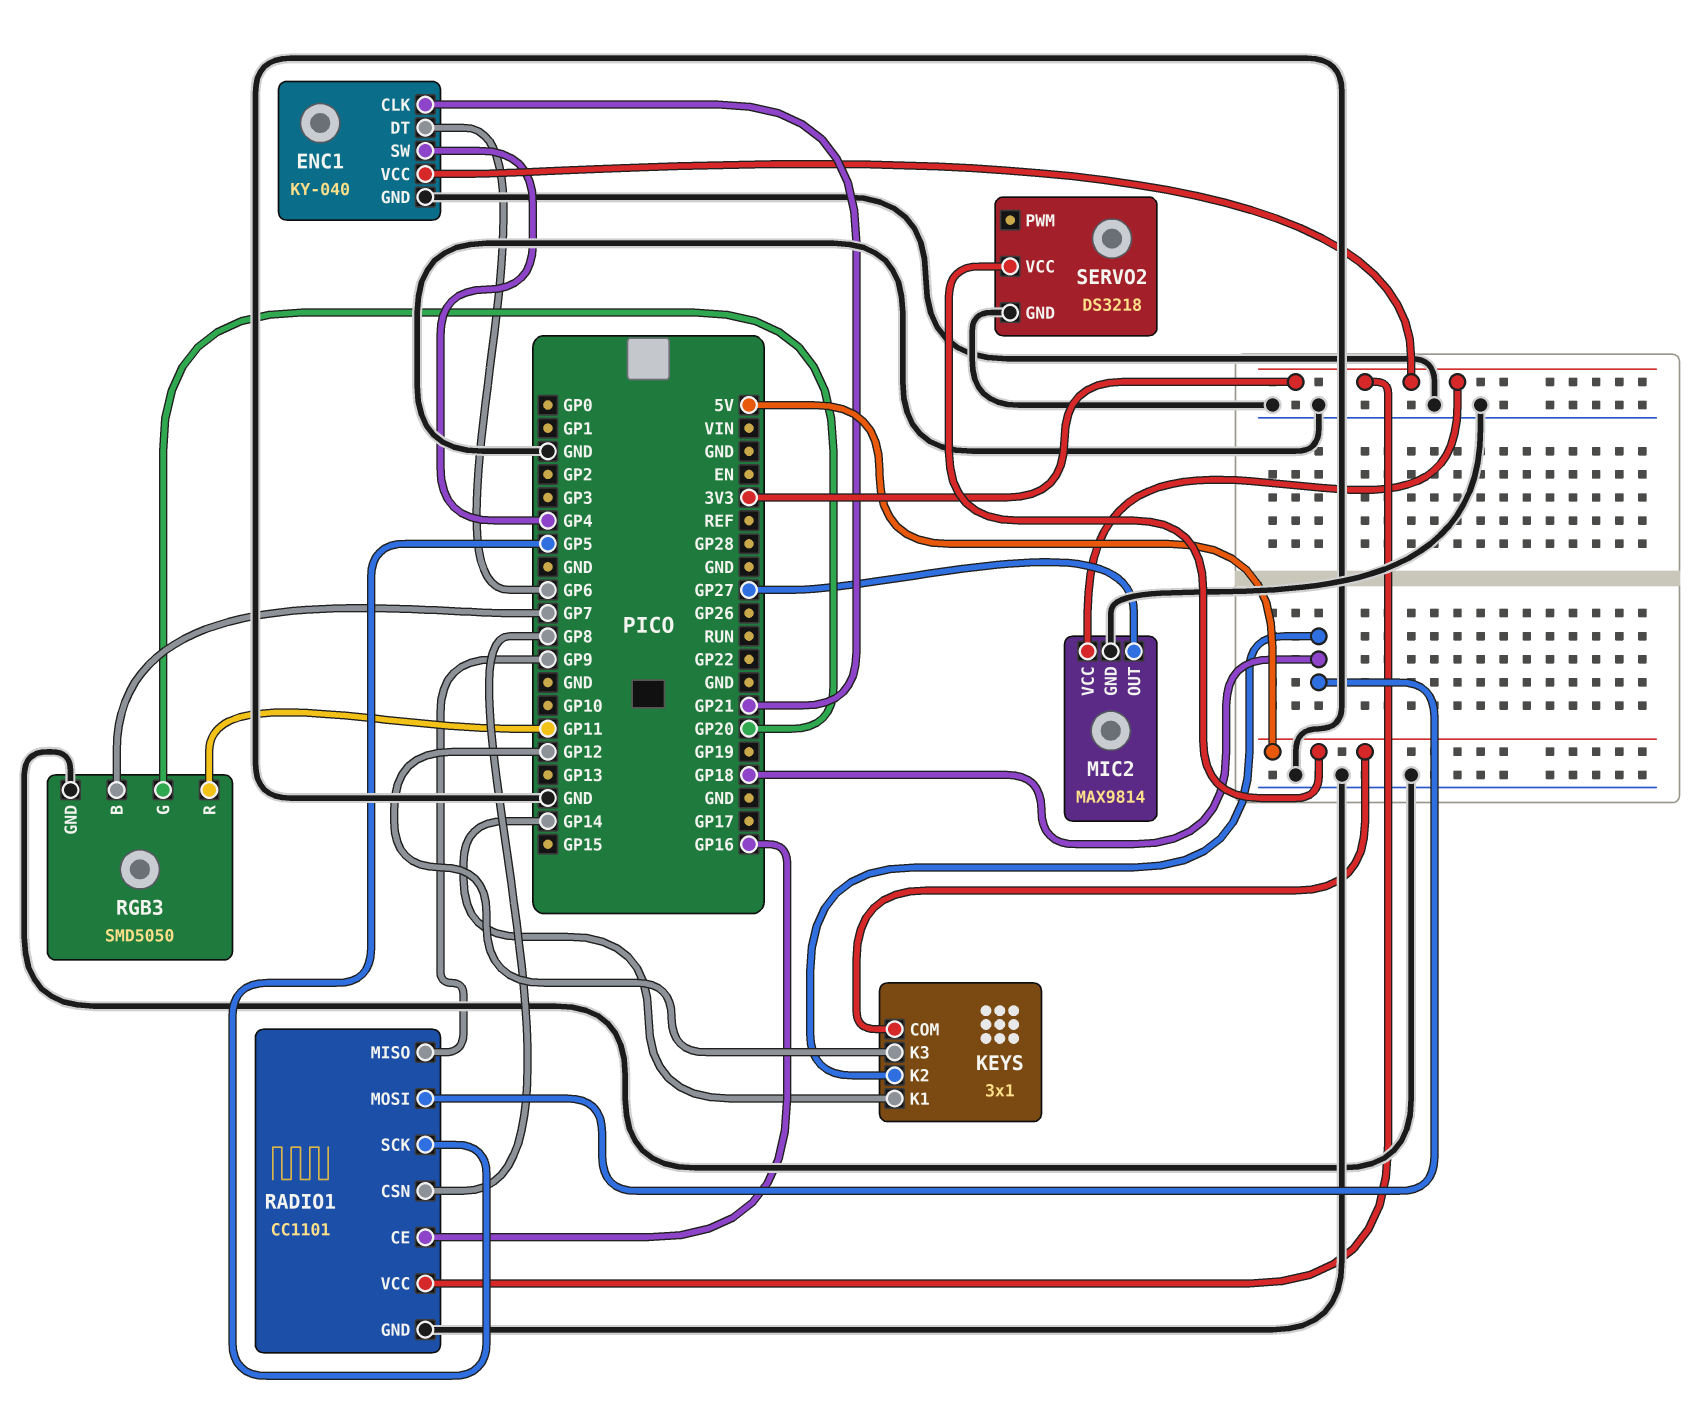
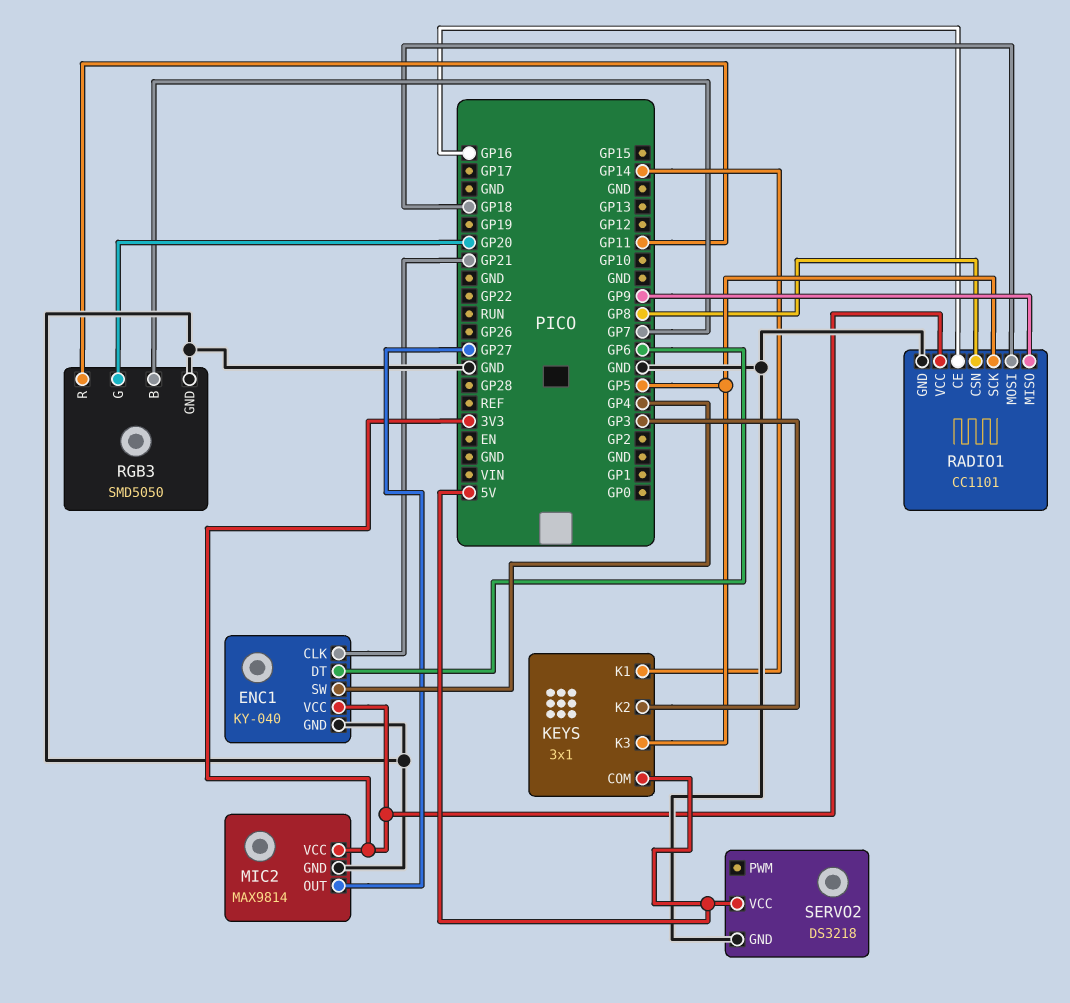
KEYS pin K2: GP18 -> GP3
KEYS pin K3: GP12 -> GP5

